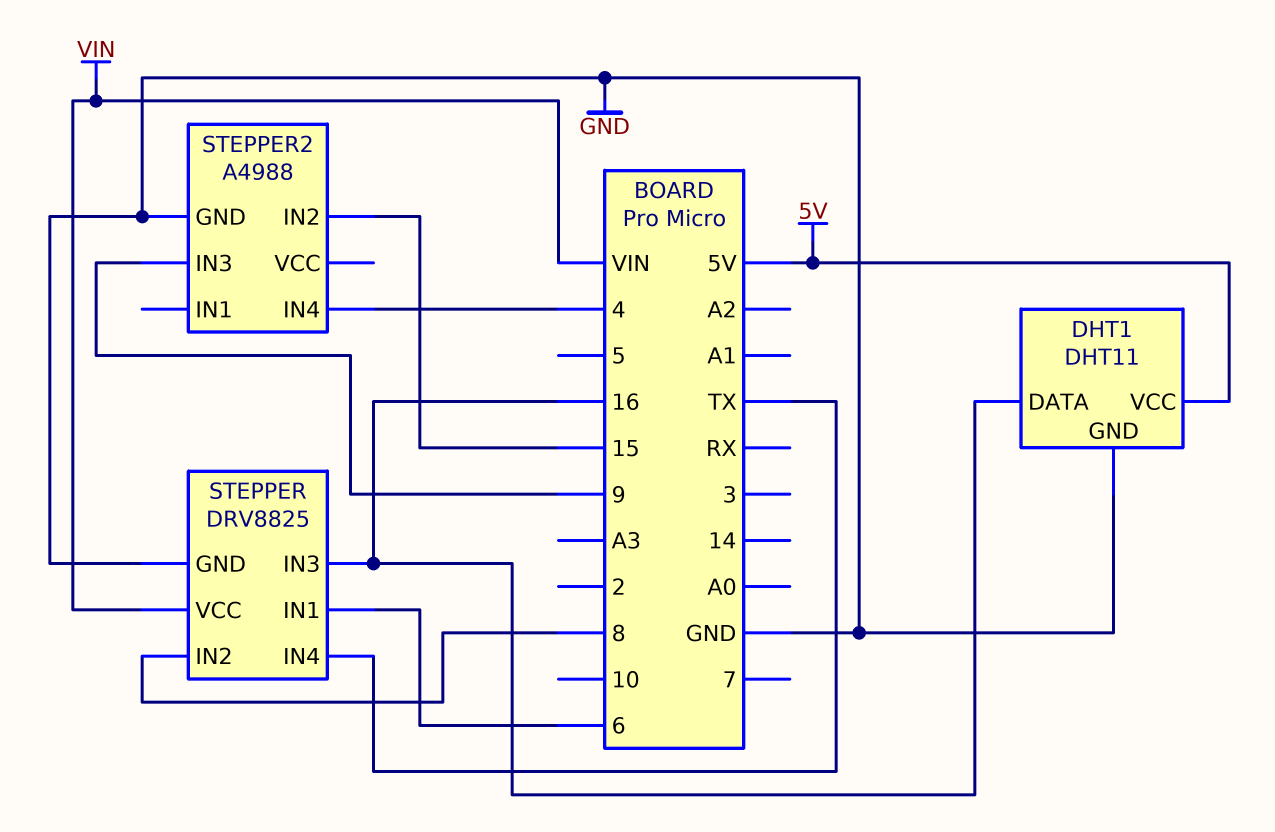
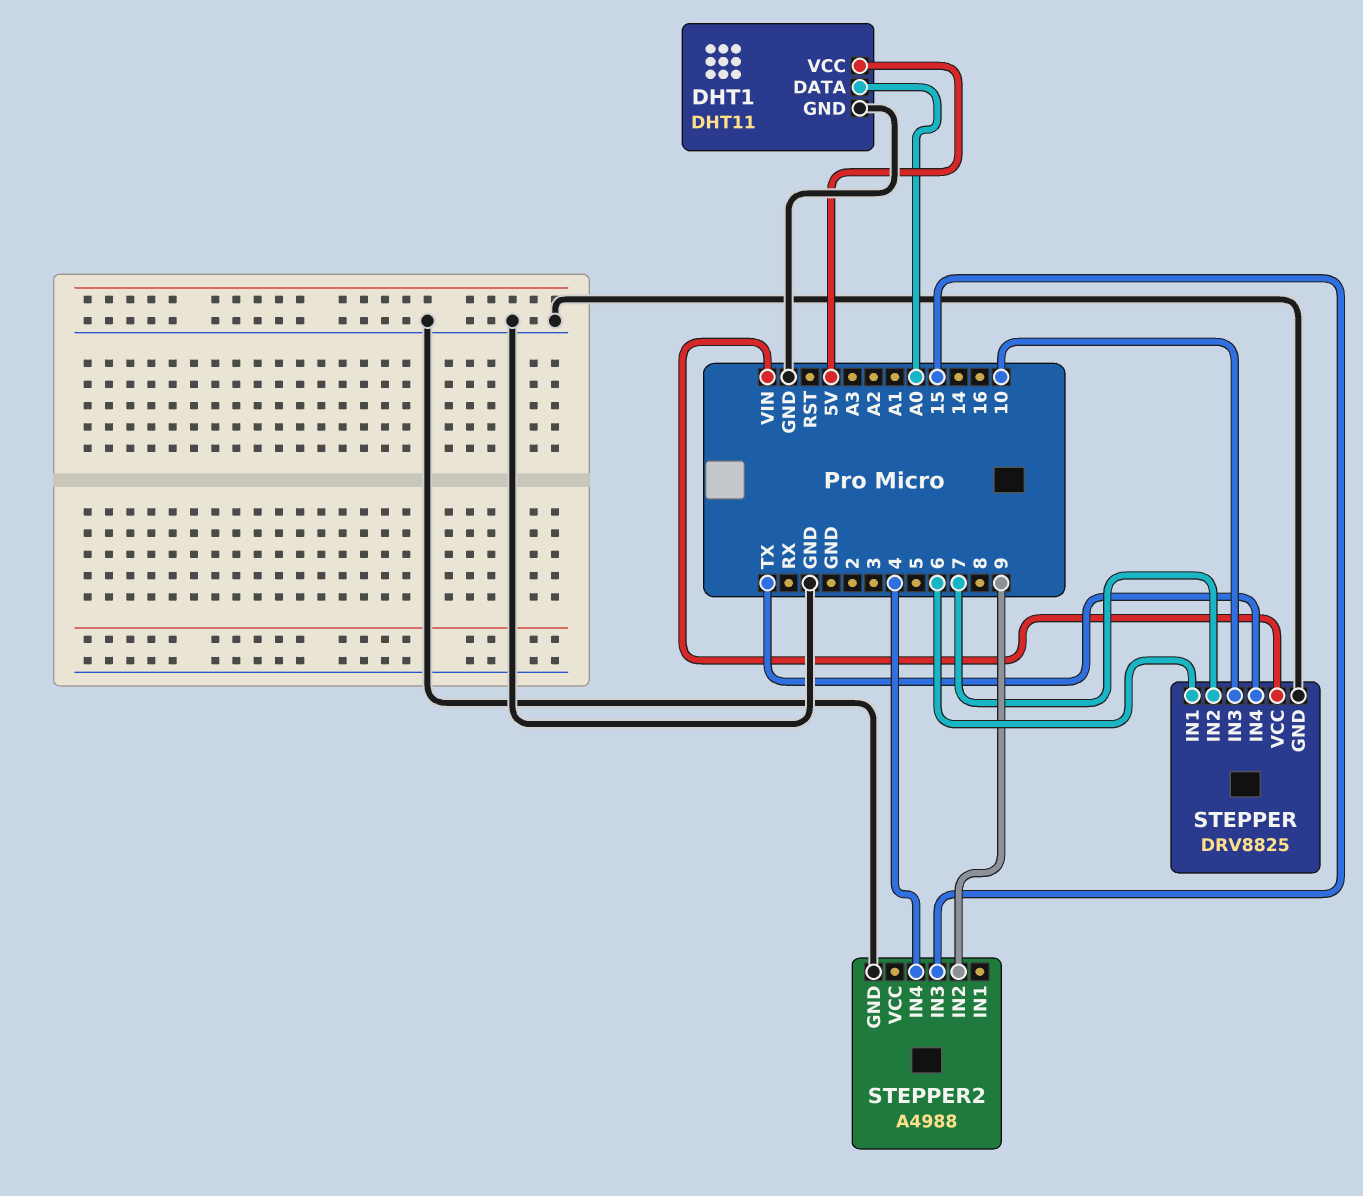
DHT1 pin DATA: 16 -> A0
STEPPER pin IN2: 8 -> 7
STEPPER pin IN3: 16 -> 10
STEPPER2 pin IN2: 15 -> 9
STEPPER2 pin IN3: 9 -> 15

